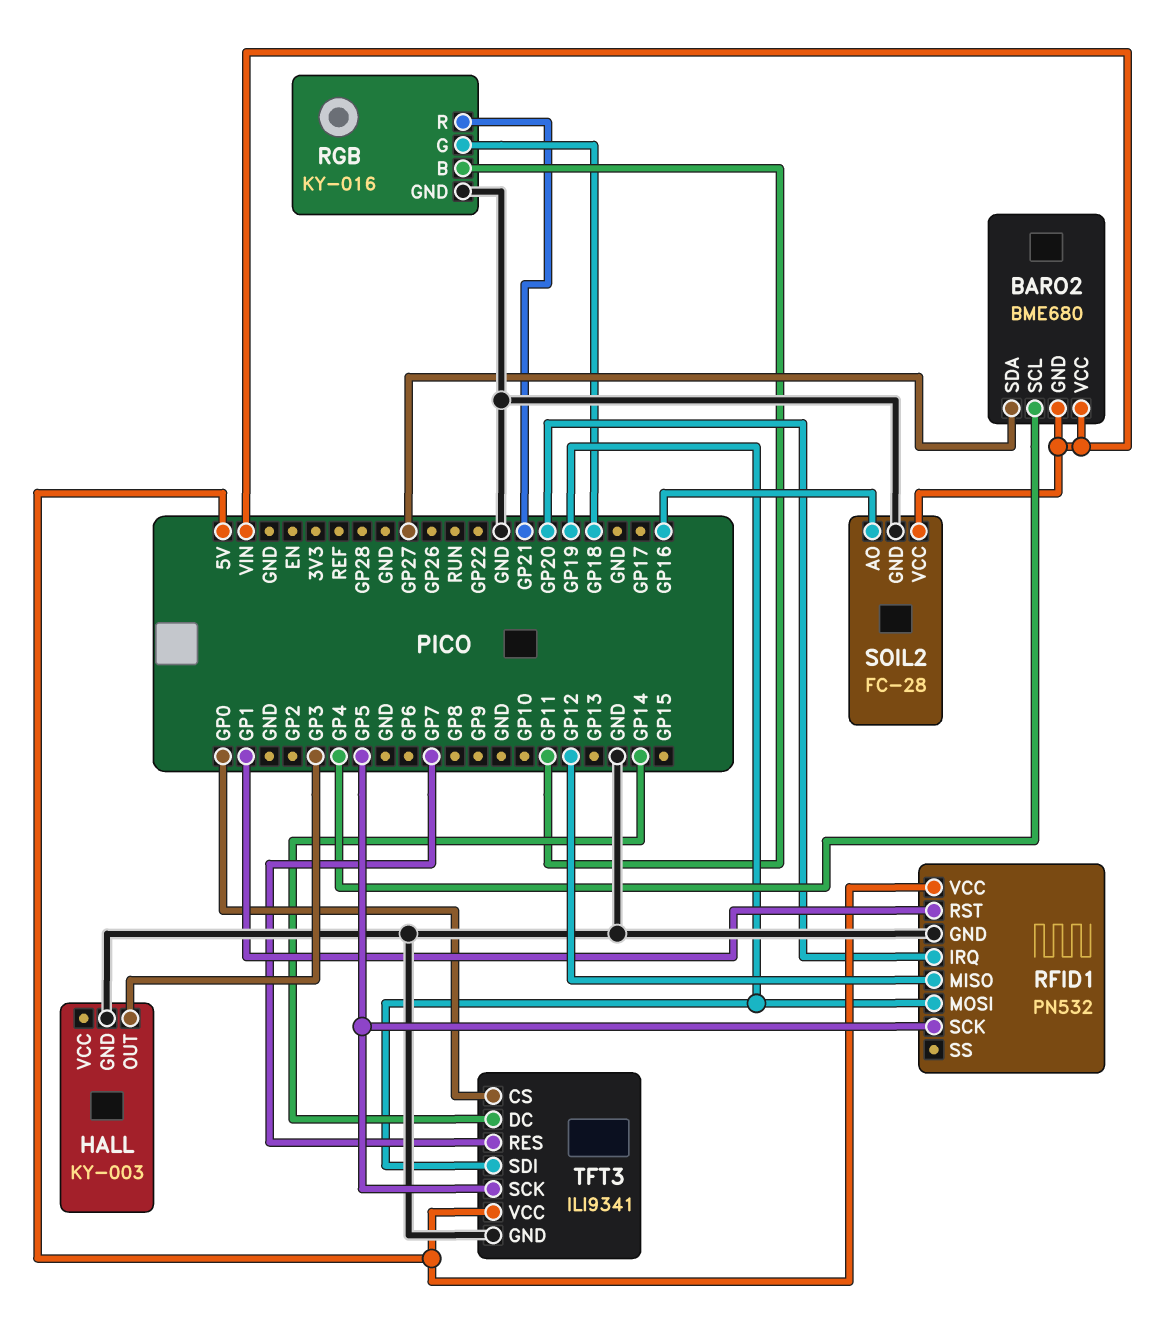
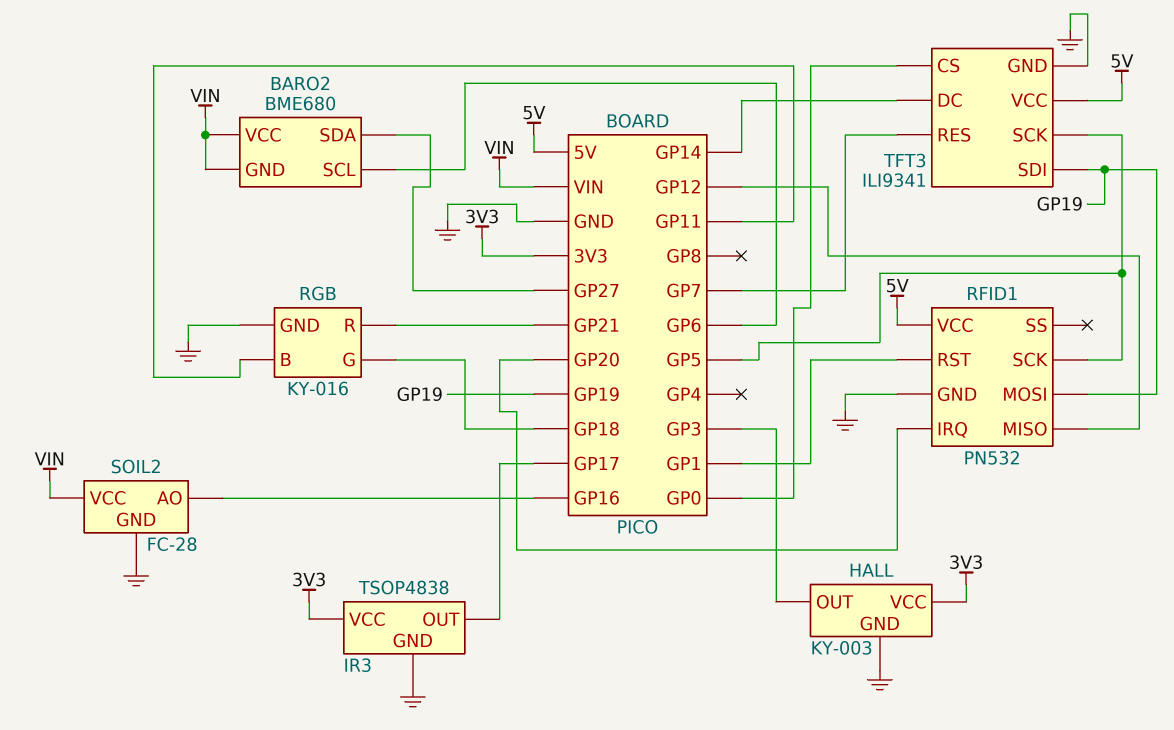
BARO2 pin SCL: GP4 -> GP6
HALL pin VCC: none -> 3V3
IR3: none -> TSOP4838
IR3 pin GND: none -> GND
IR3 pin OUT: none -> GP17
IR3 pin VCC: none -> 3V3

